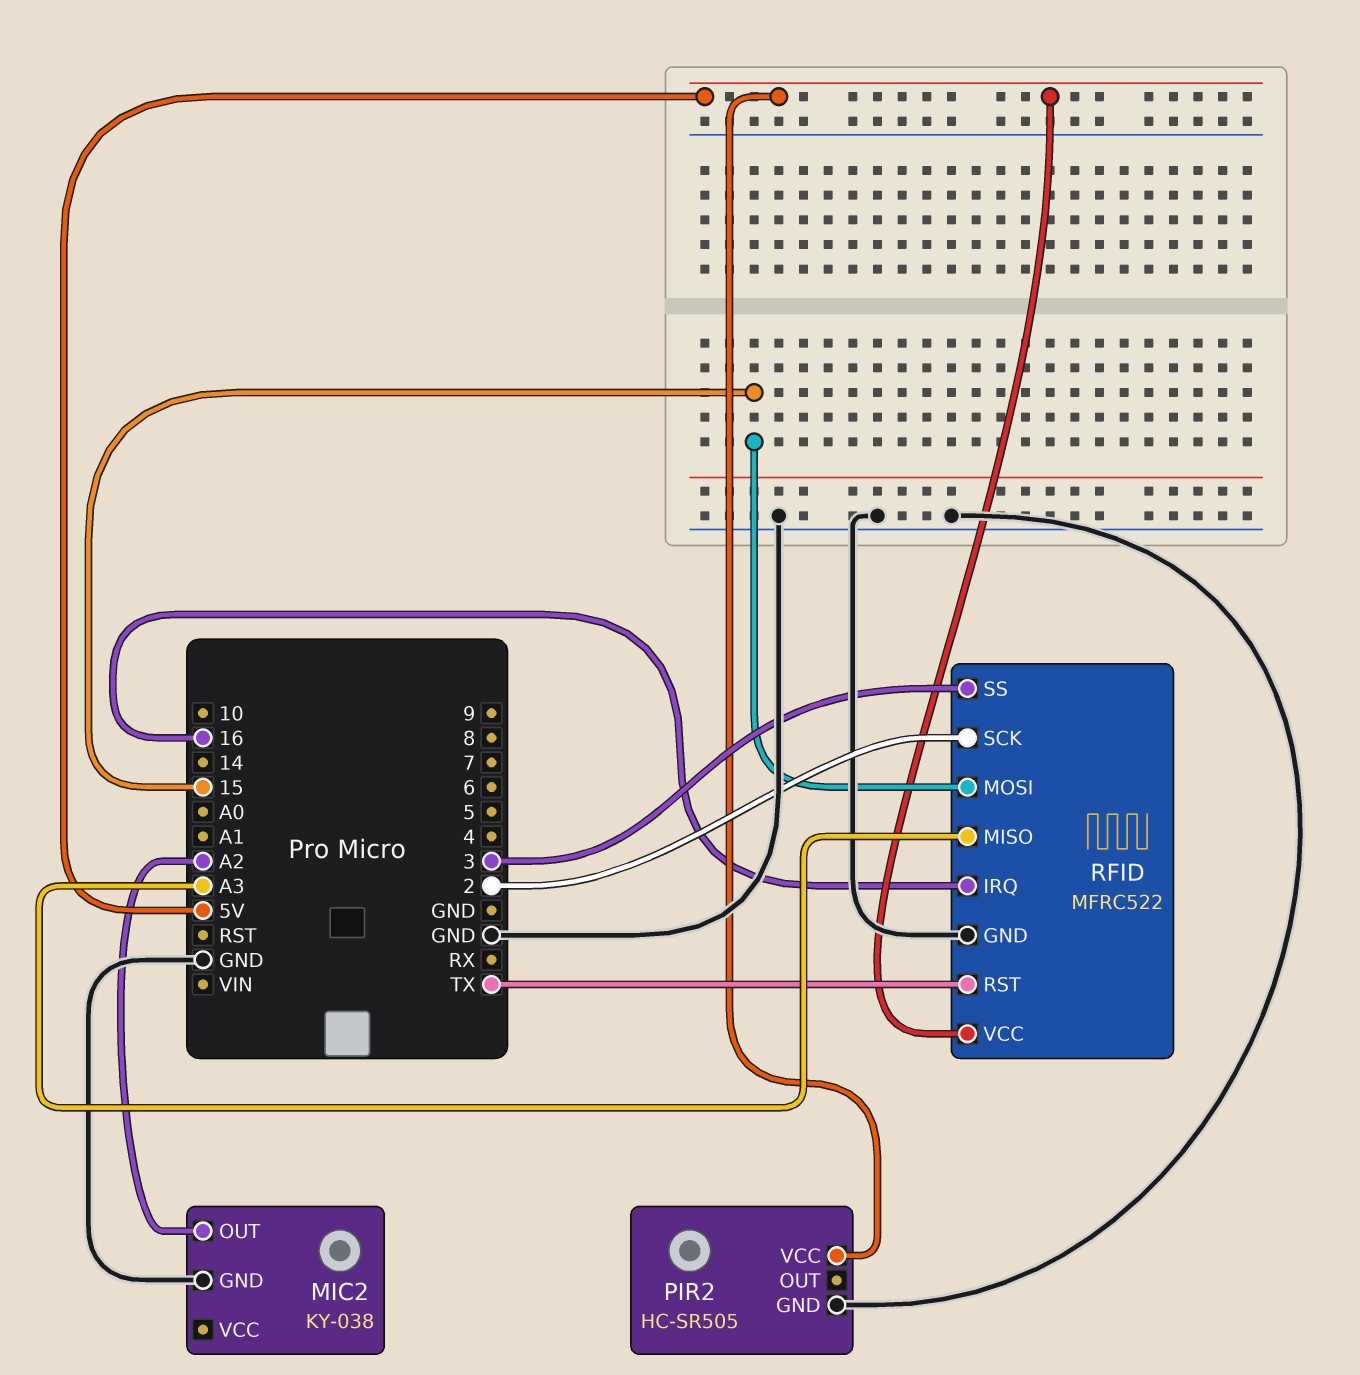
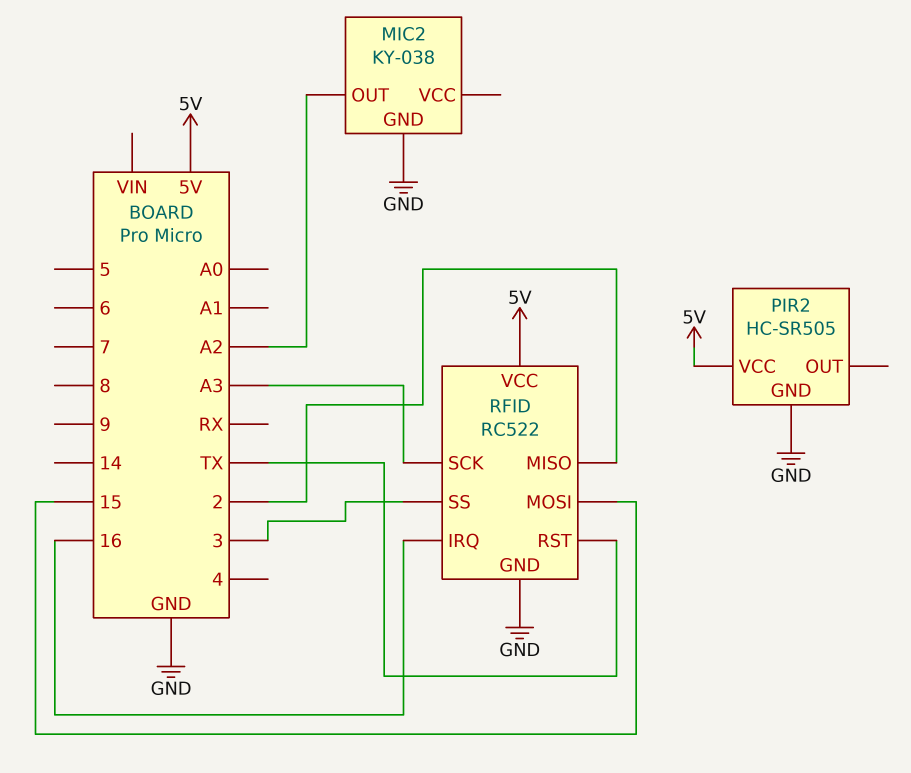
RFID: MFRC522 -> RC522
RFID pin MISO: A3 -> 2
RFID pin SCK: 2 -> A3

